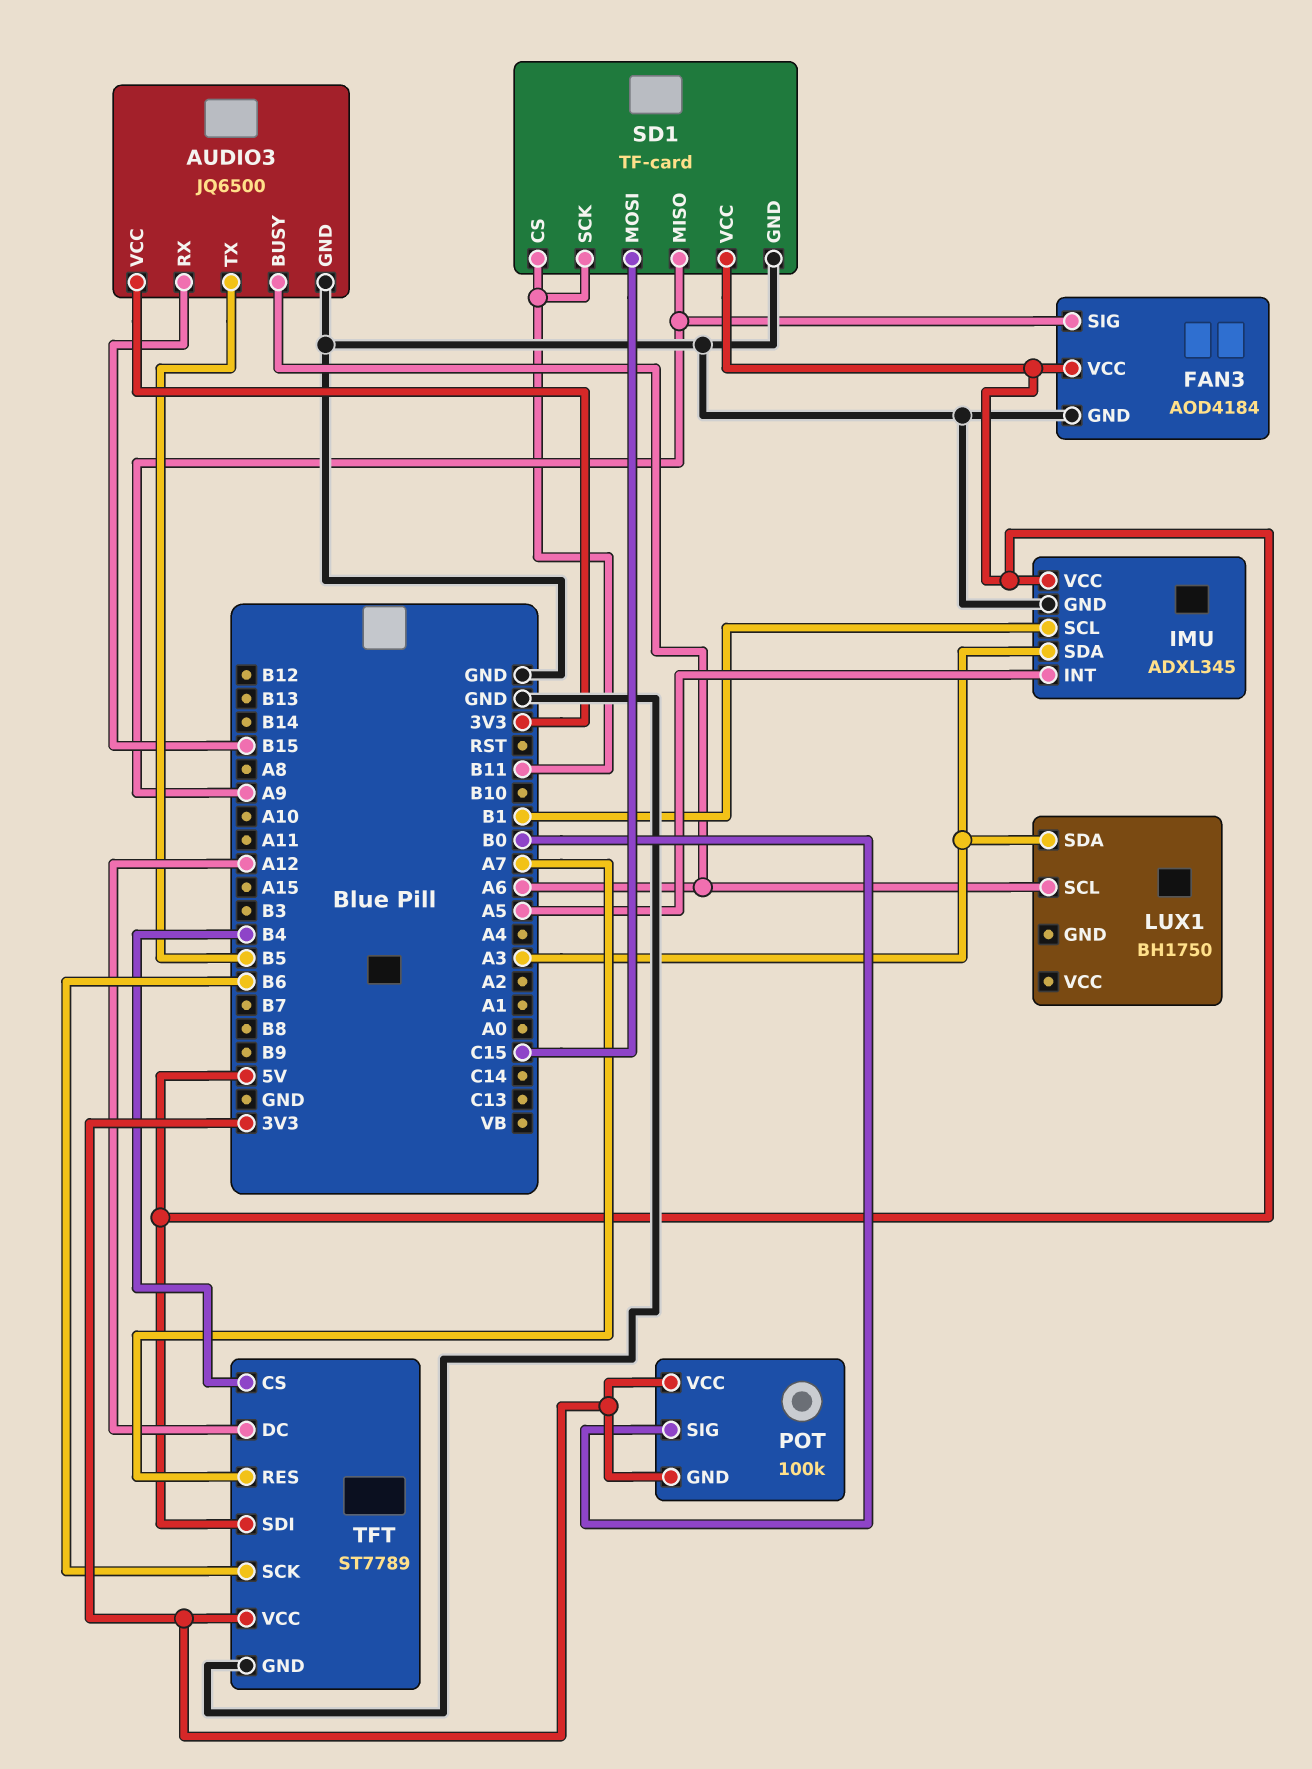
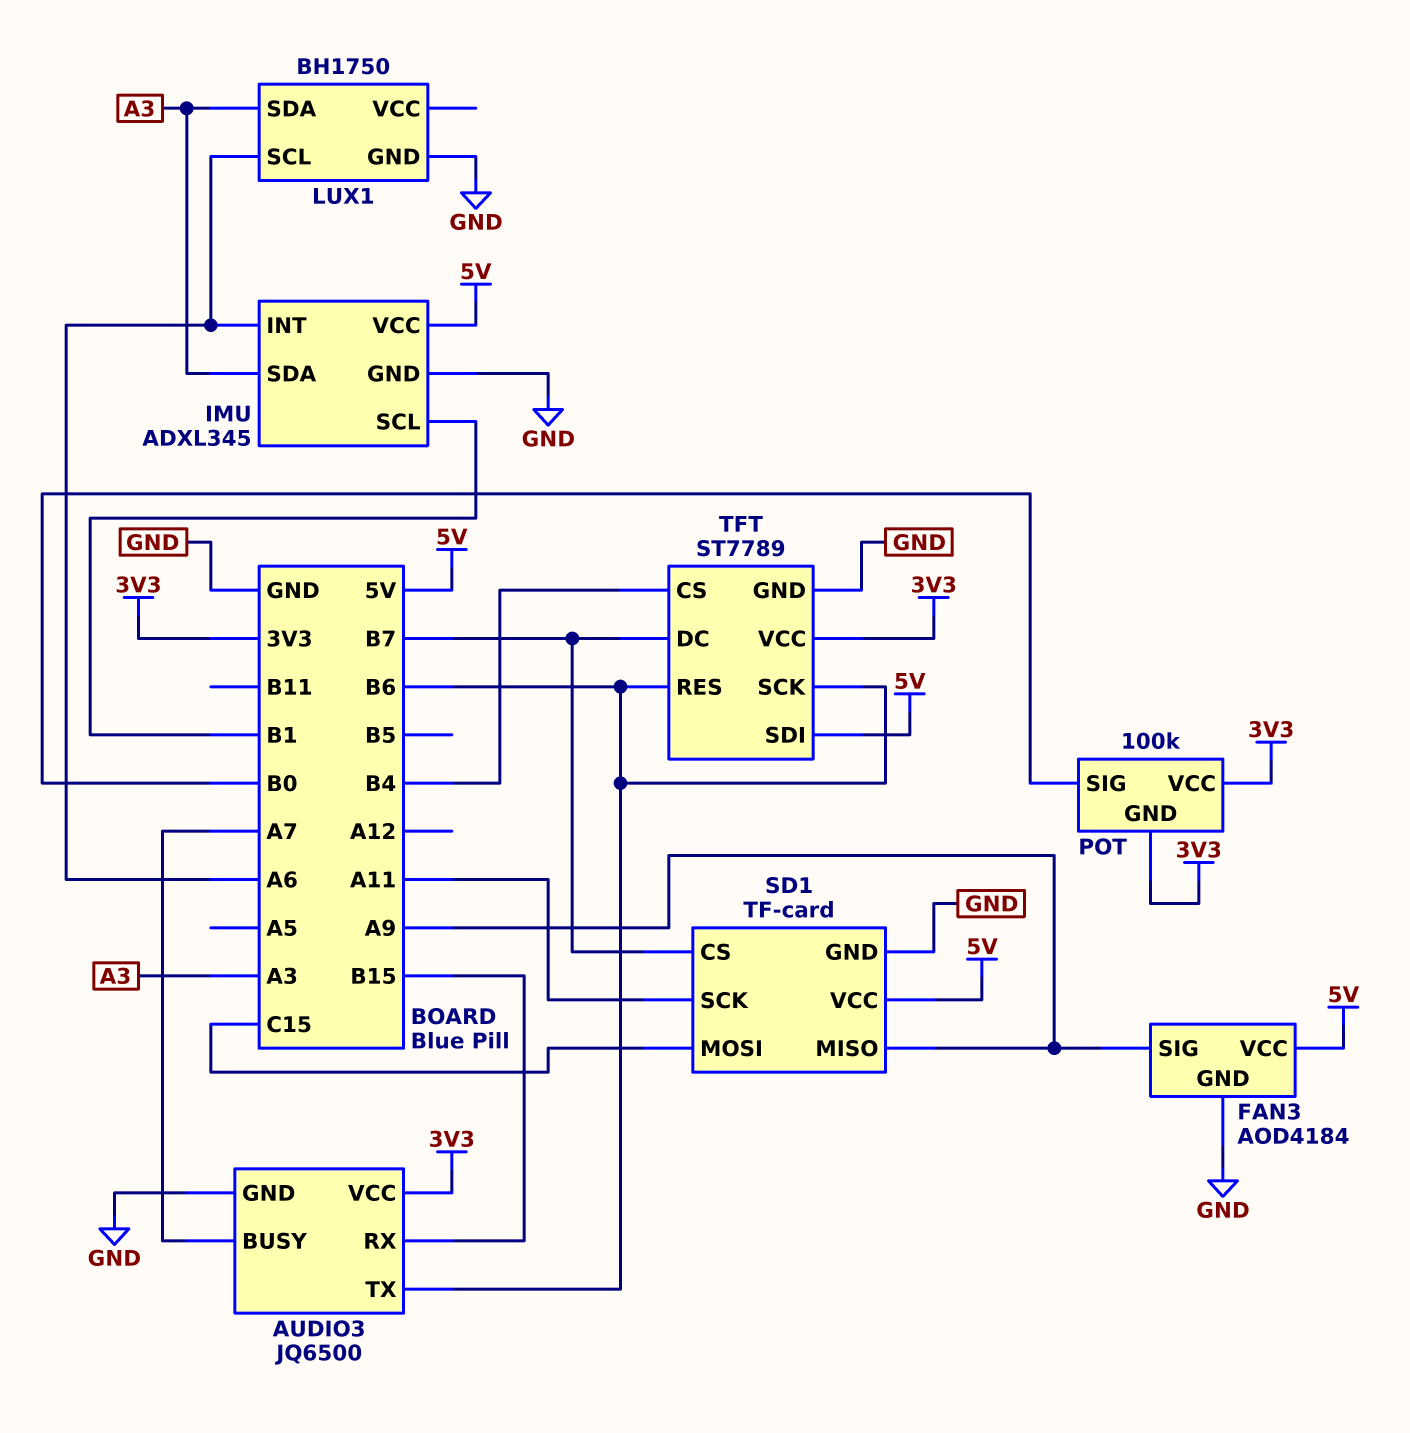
AUDIO3 pin BUSY: A6 -> A7
AUDIO3 pin TX: B5 -> B6
IMU pin INT: A5 -> A6
LUX1 pin GND: none -> GND
SD1 pin CS: B11 -> B7
SD1 pin SCK: B11 -> A11
TFT pin DC: A12 -> B7
TFT pin RES: A7 -> B6

